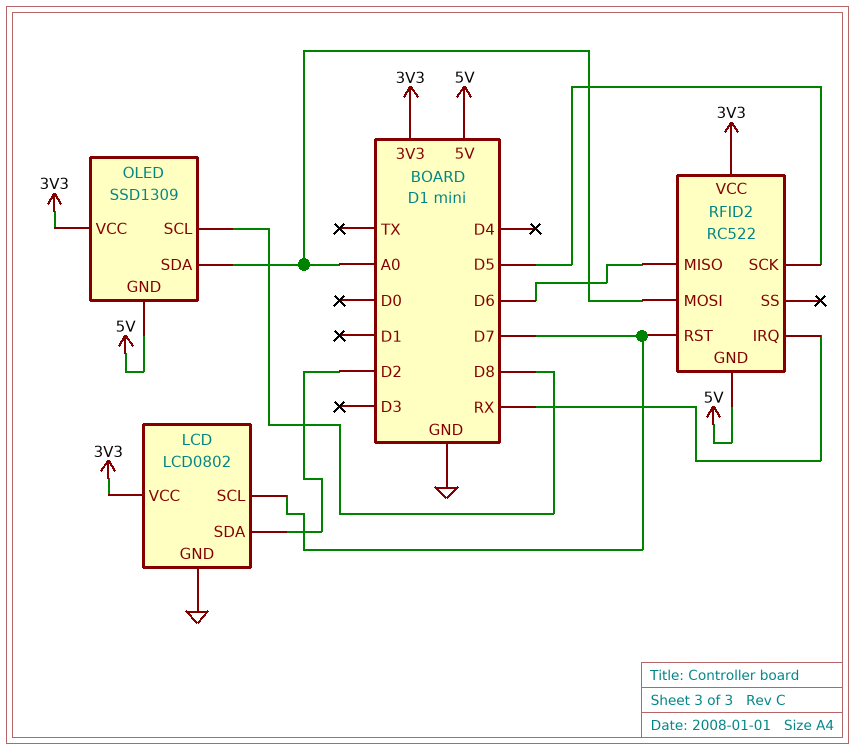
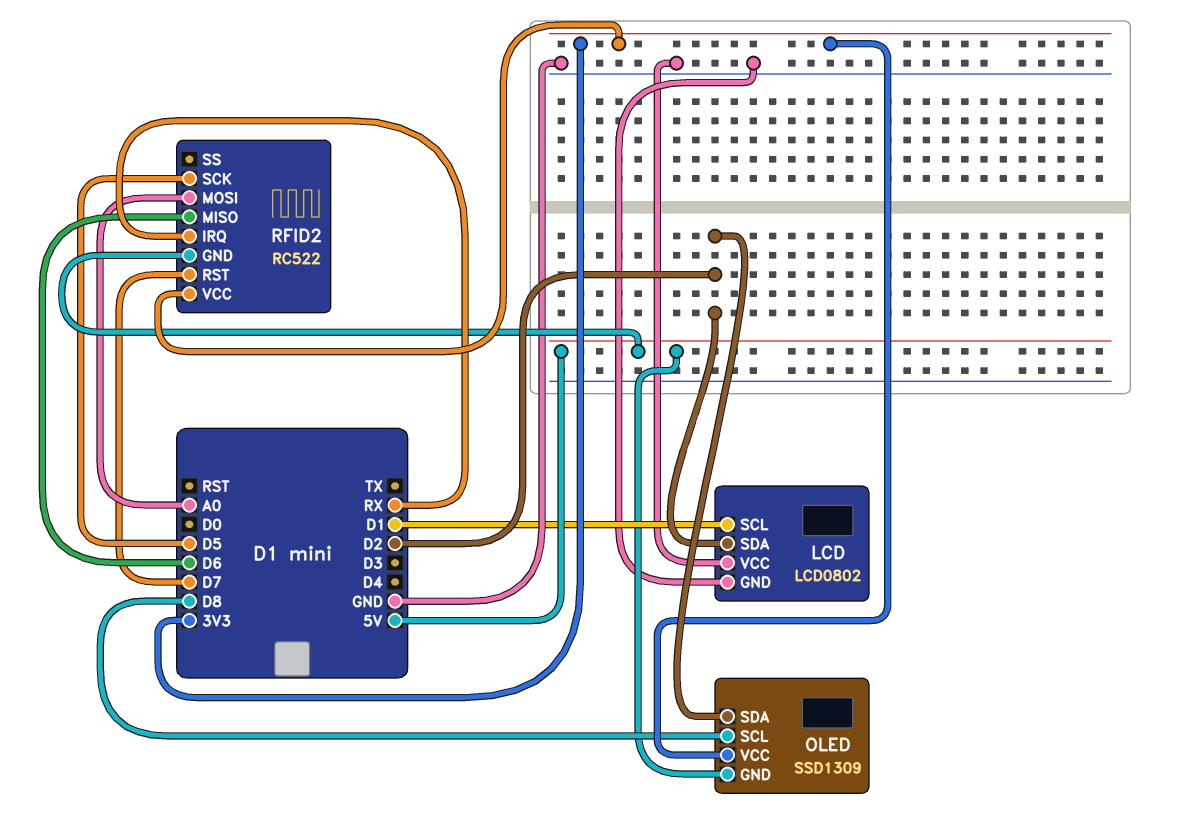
LCD pin SCL: D7 -> D1
LCD pin VCC: 3V3 -> GND
OLED pin SDA: A0 -> D2

